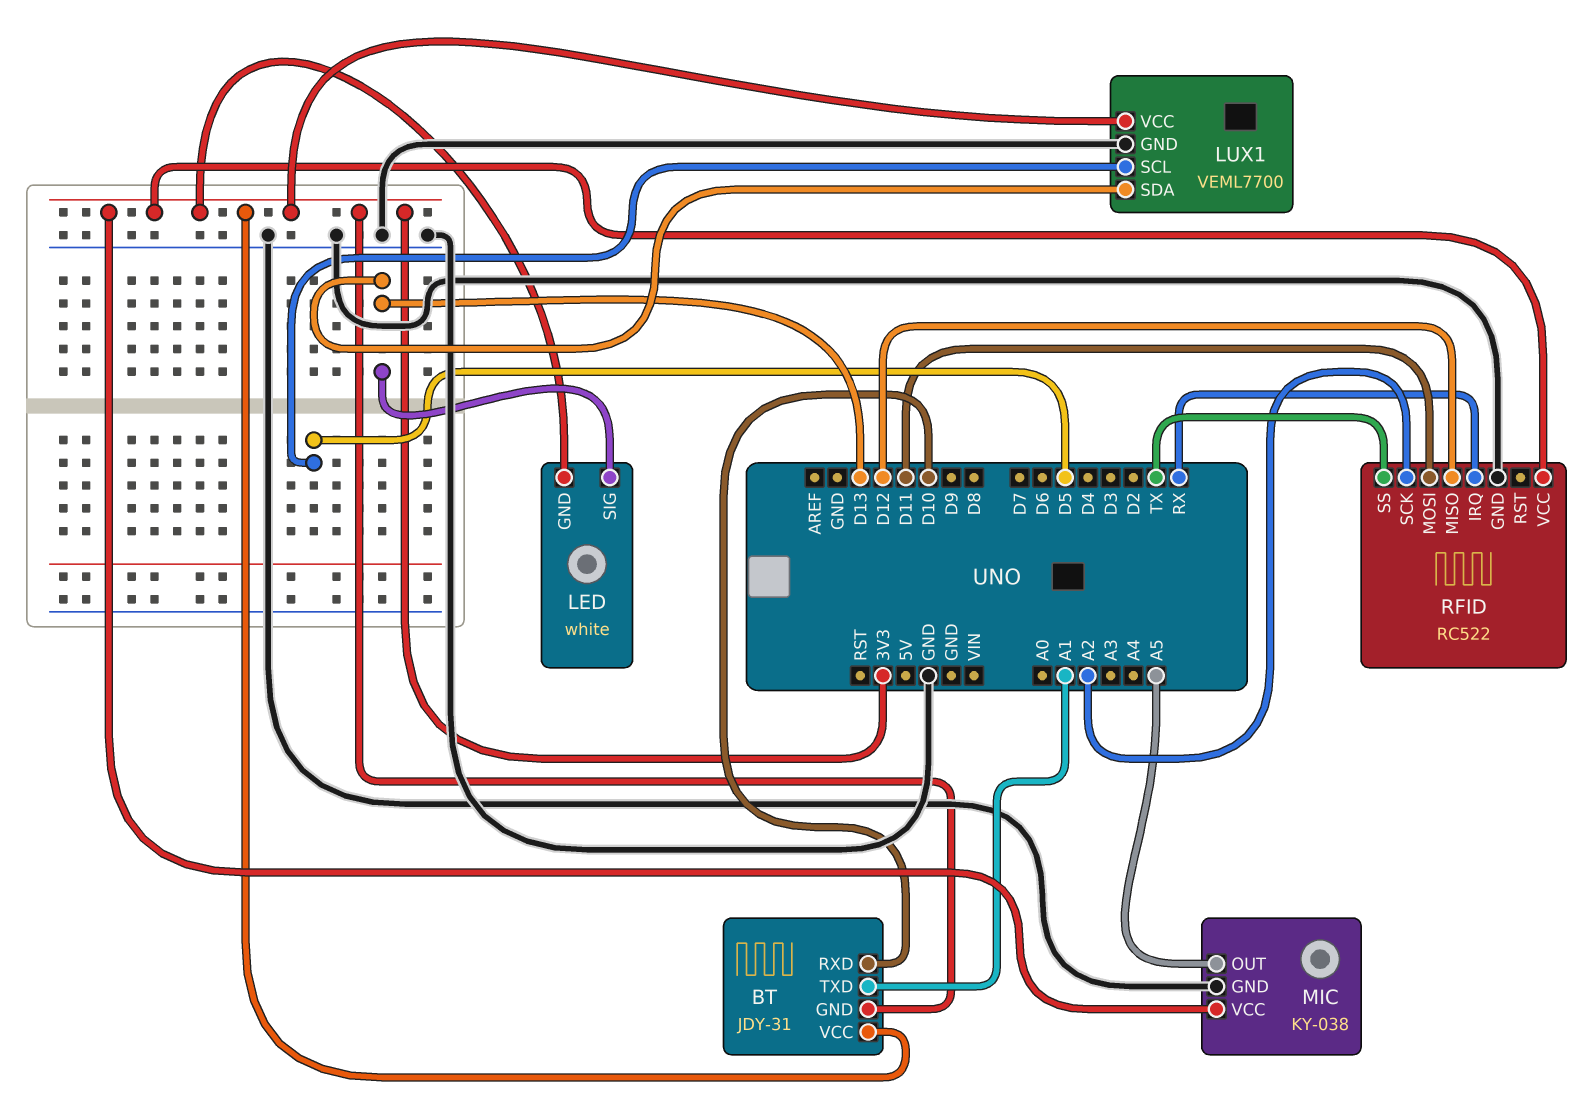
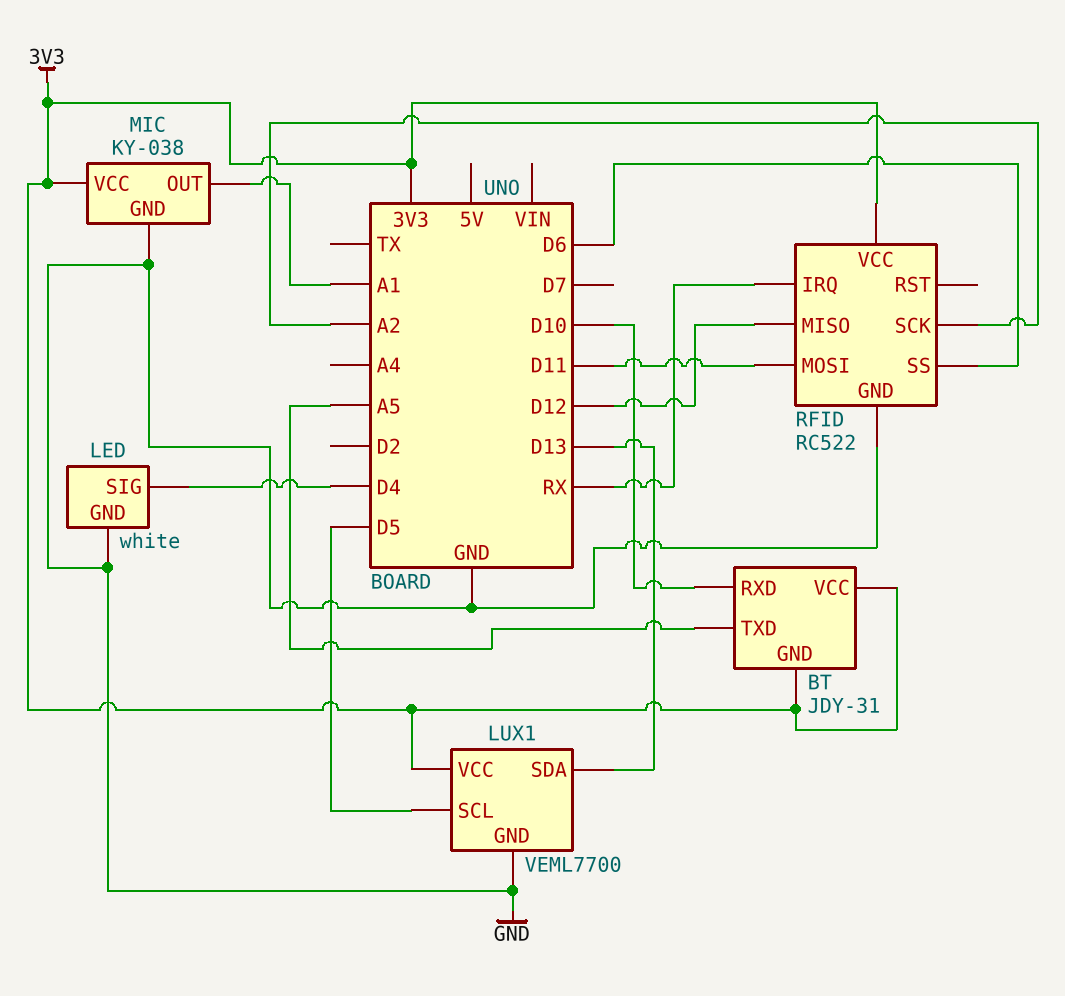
BT pin TXD: A1 -> A5
LED pin GND: 3V3 -> GND
LED pin SIG: D13 -> D4
MIC pin OUT: A5 -> A1
RFID pin SS: TX -> D6

